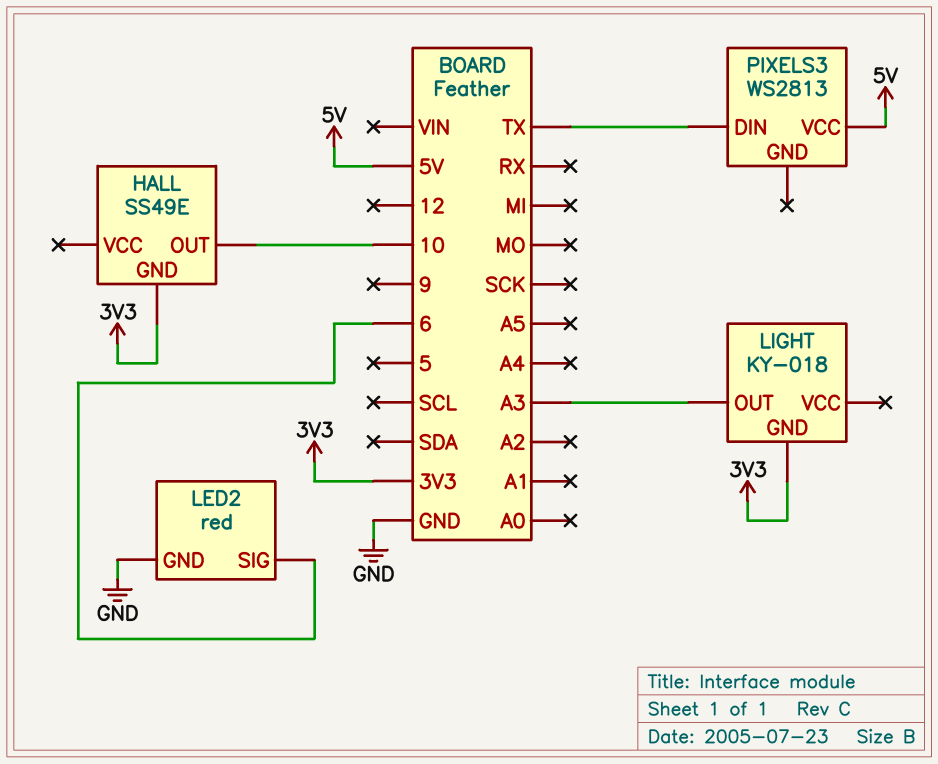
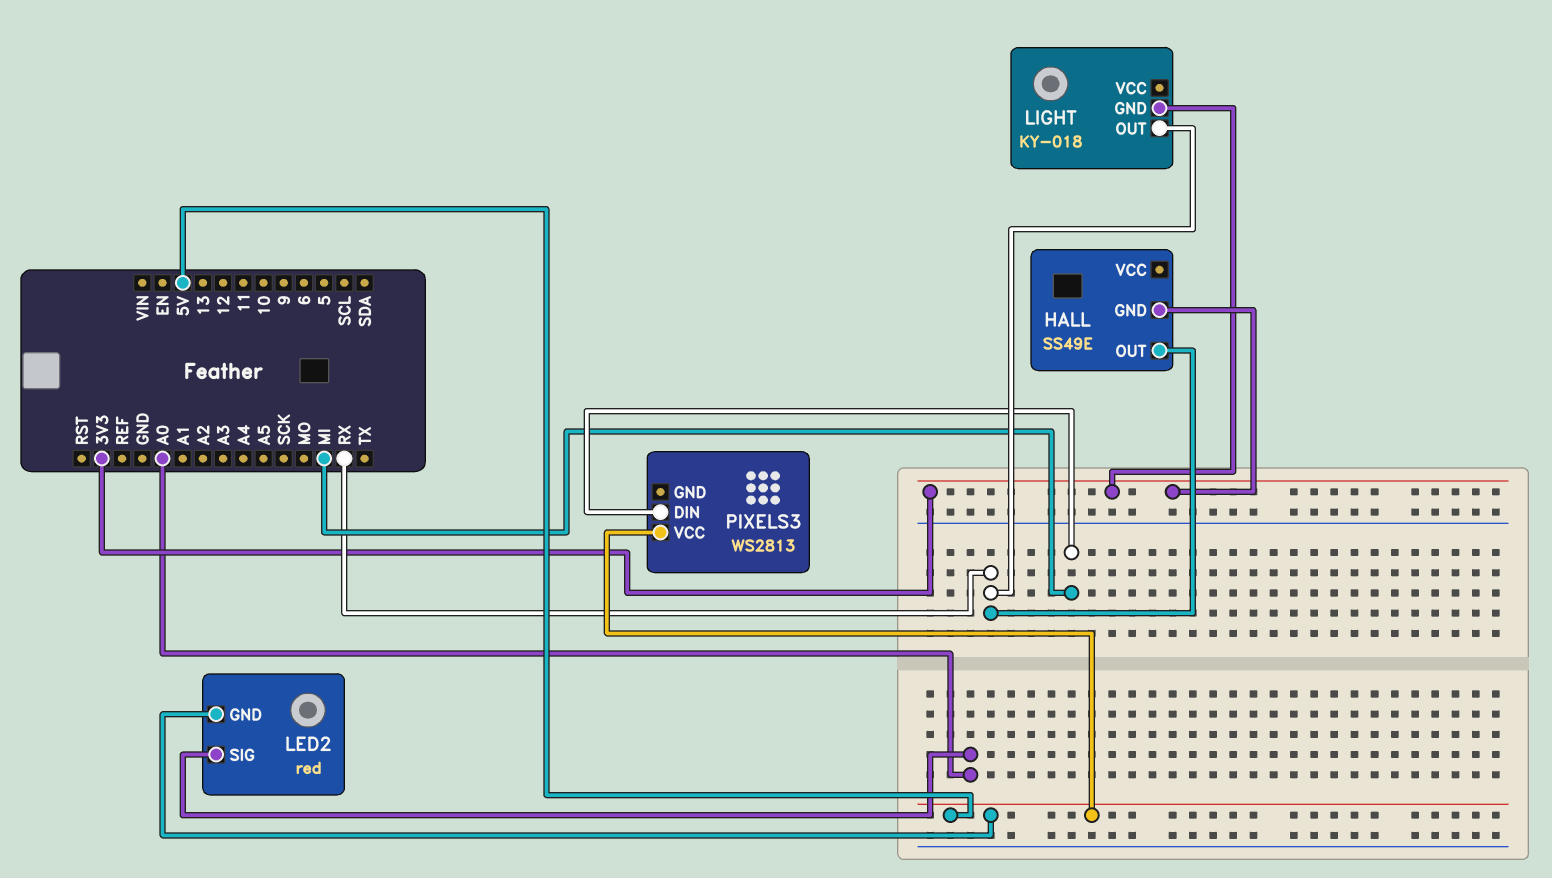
HALL pin OUT: 10 -> RX
LED2 pin GND: GND -> 5V
LED2 pin SIG: 6 -> A0
LIGHT pin OUT: A3 -> RX
PIXELS3 pin DIN: TX -> MI

